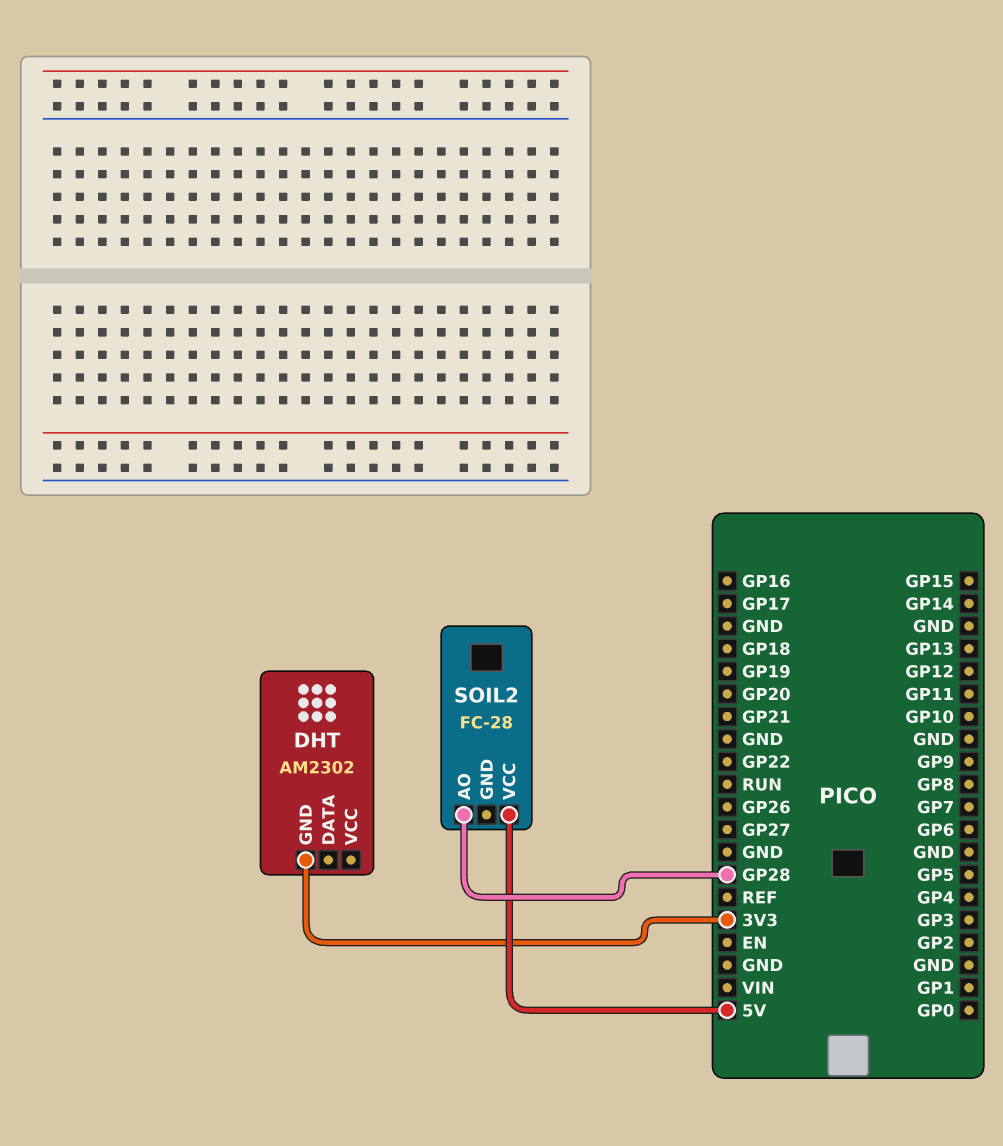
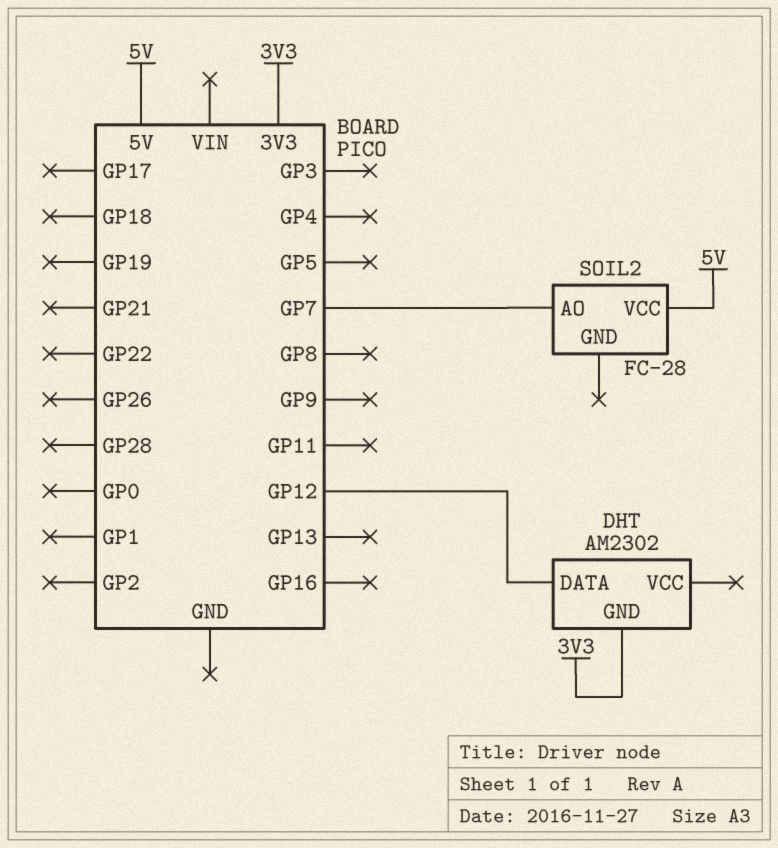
DHT pin DATA: none -> GP12
SOIL2 pin AO: GP28 -> GP7

